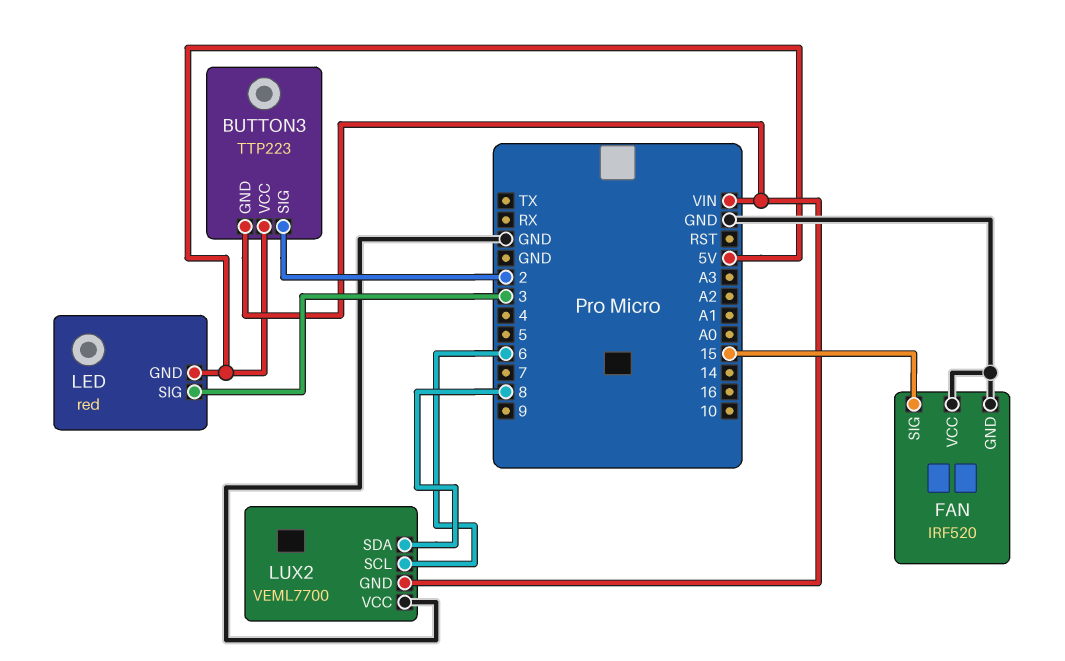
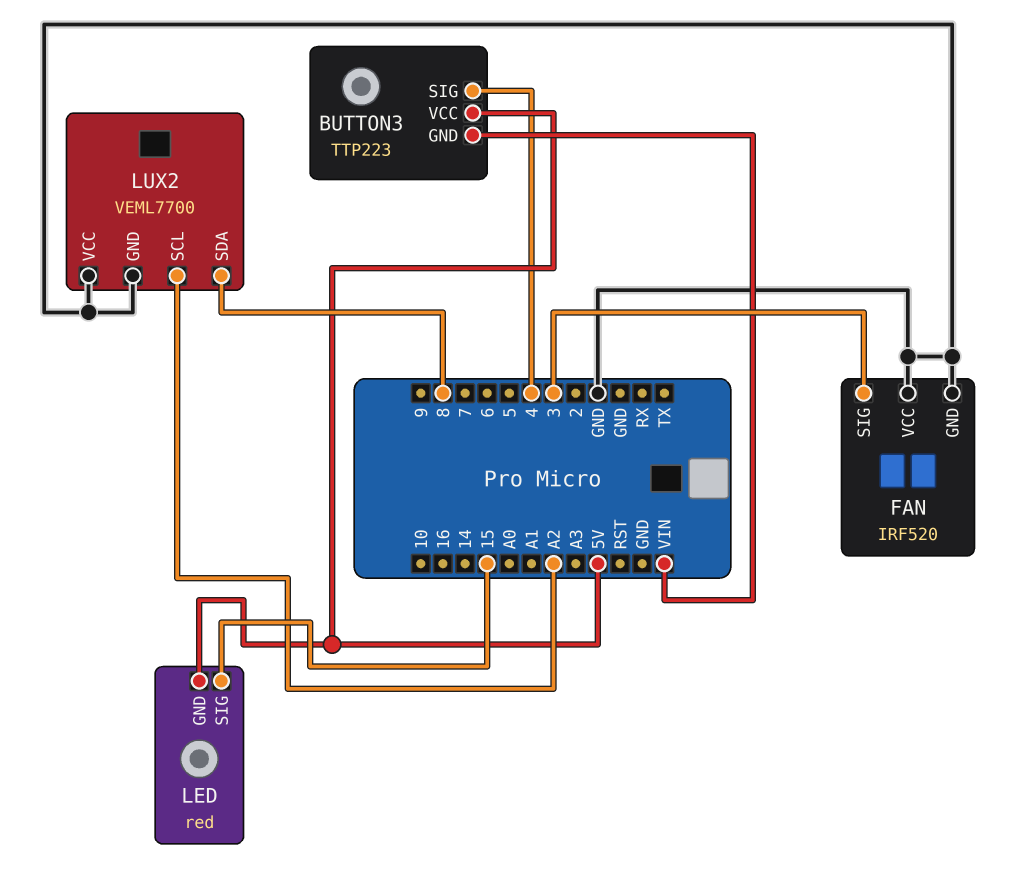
BUTTON3 pin SIG: 2 -> 4
FAN pin SIG: 15 -> 3
LED pin SIG: 3 -> 15
LUX2 pin GND: VIN -> GND
LUX2 pin SCL: 6 -> A2

